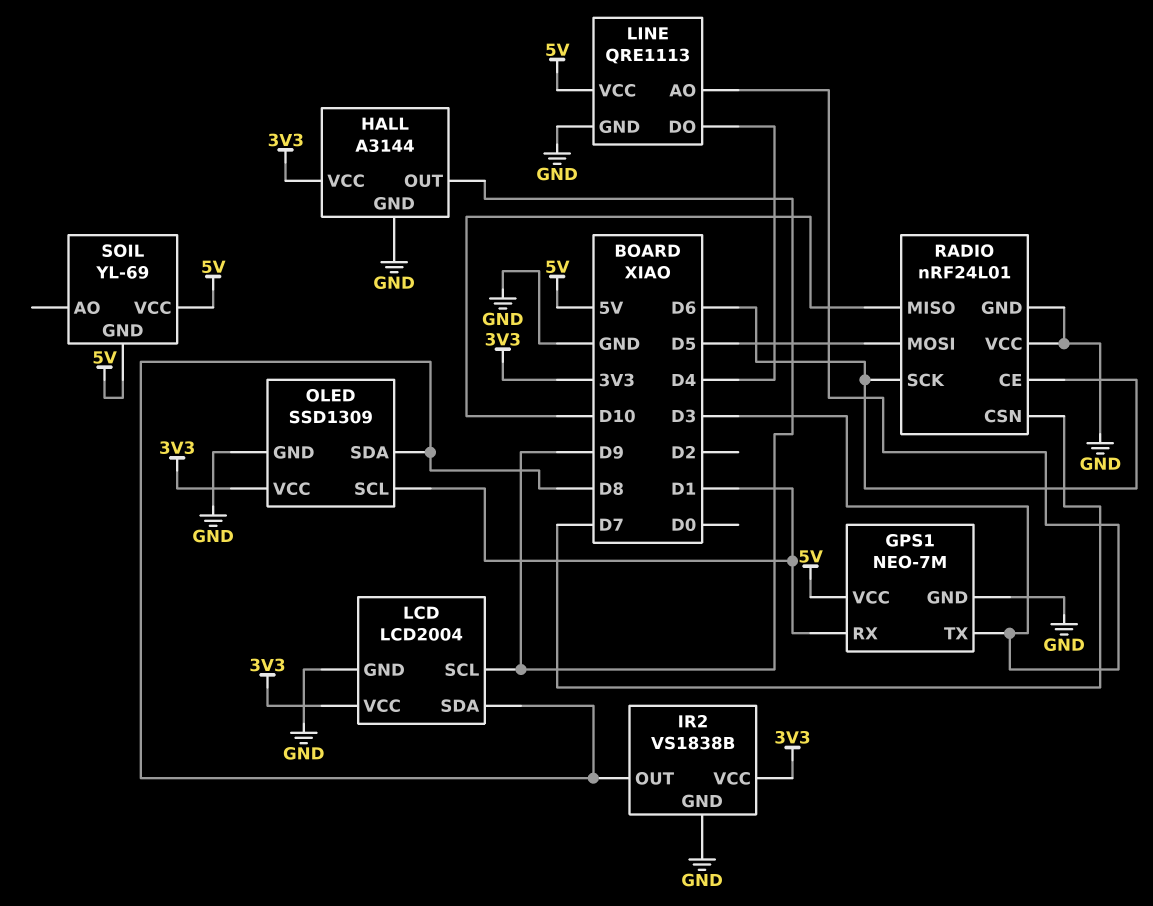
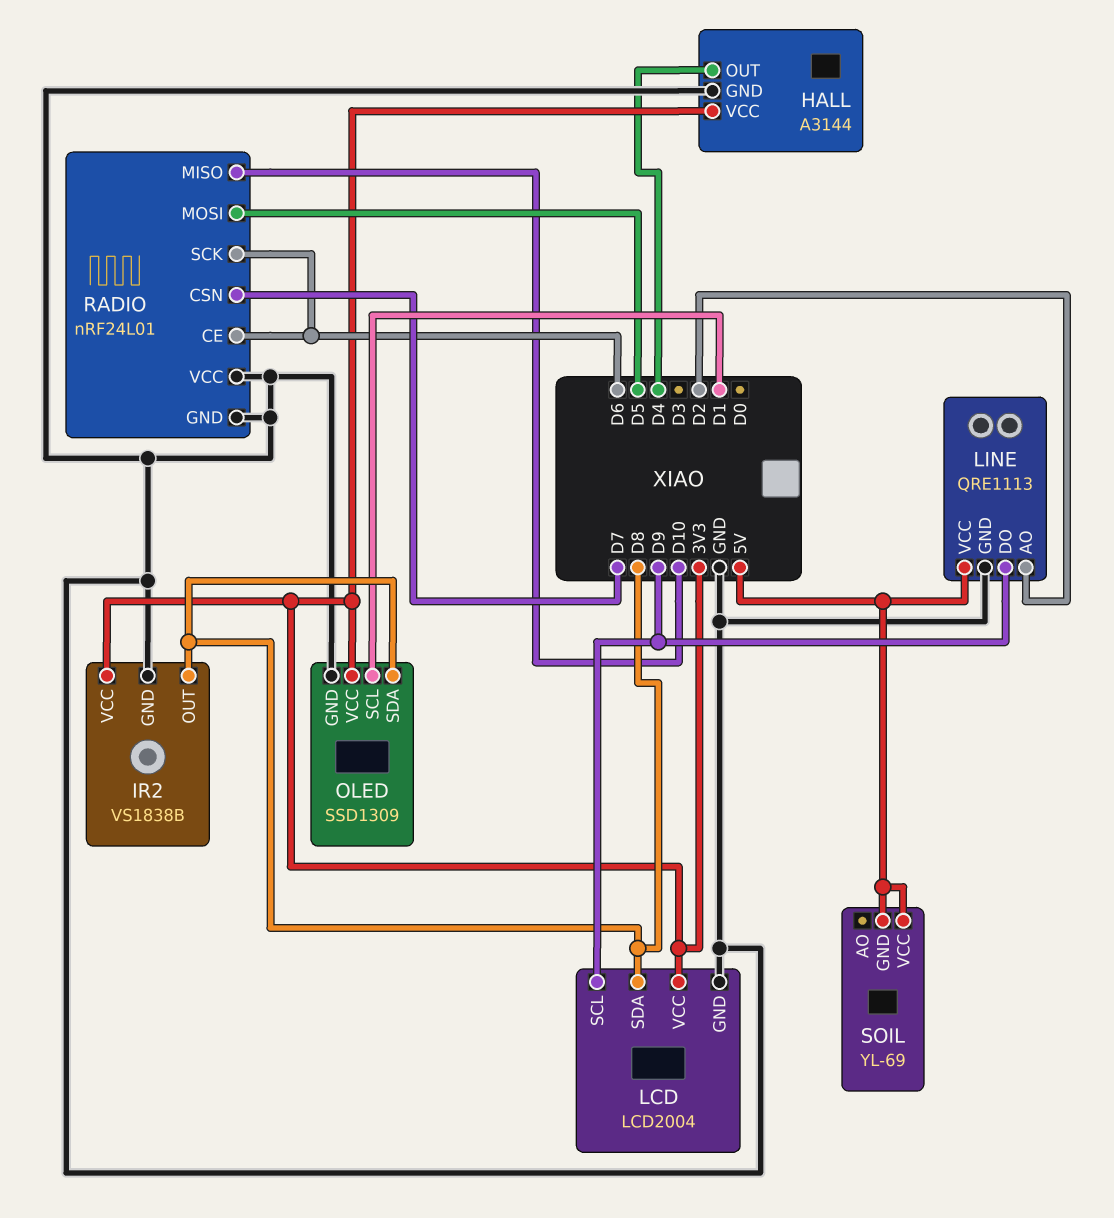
GPS1: NEO-7M -> none
GPS1 pin GND: GND -> none
GPS1 pin RX: D1 -> none
GPS1 pin TX: D3 -> none
GPS1 pin VCC: 5V -> none
HALL pin OUT: D9 -> D4
LINE pin AO: D3 -> D2
LINE pin DO: D4 -> D9

